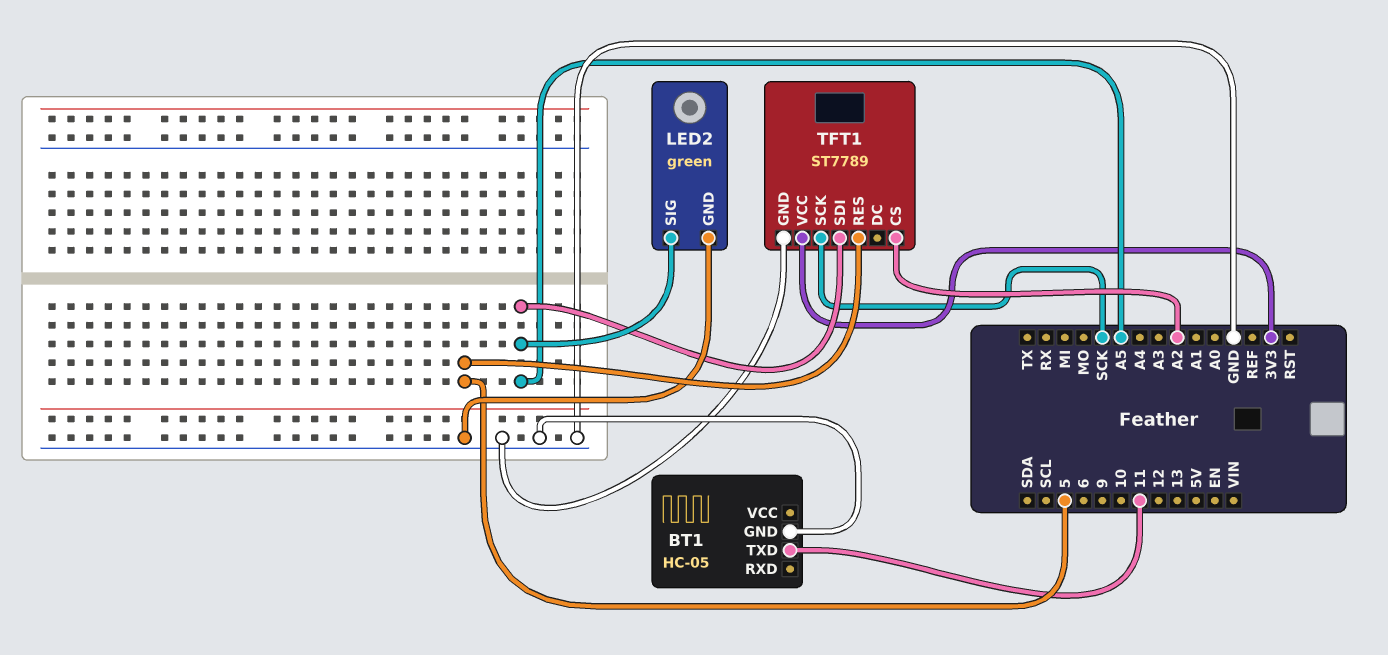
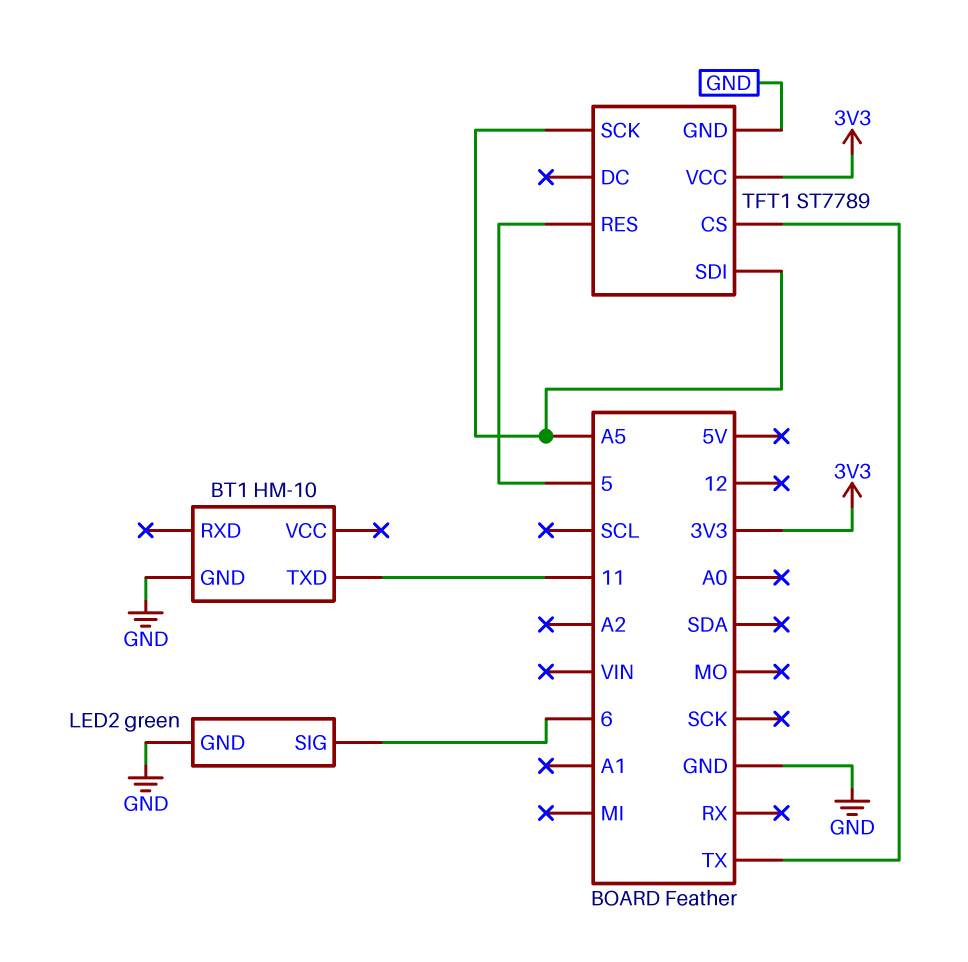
BT1: HC-05 -> HM-10
LED2 pin SIG: A5 -> 6
TFT1 pin CS: A2 -> TX
TFT1 pin SCK: SCK -> A5

